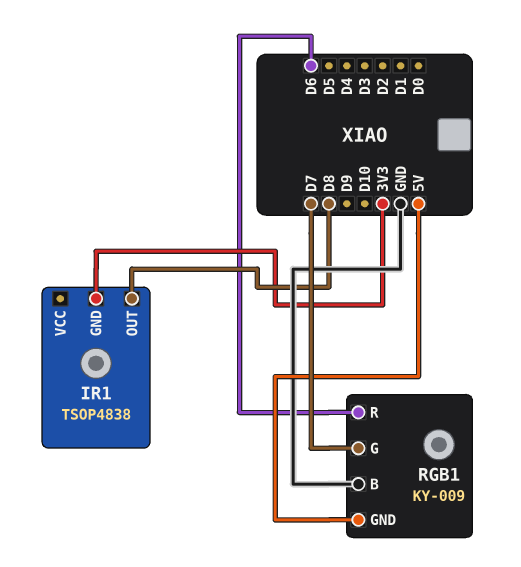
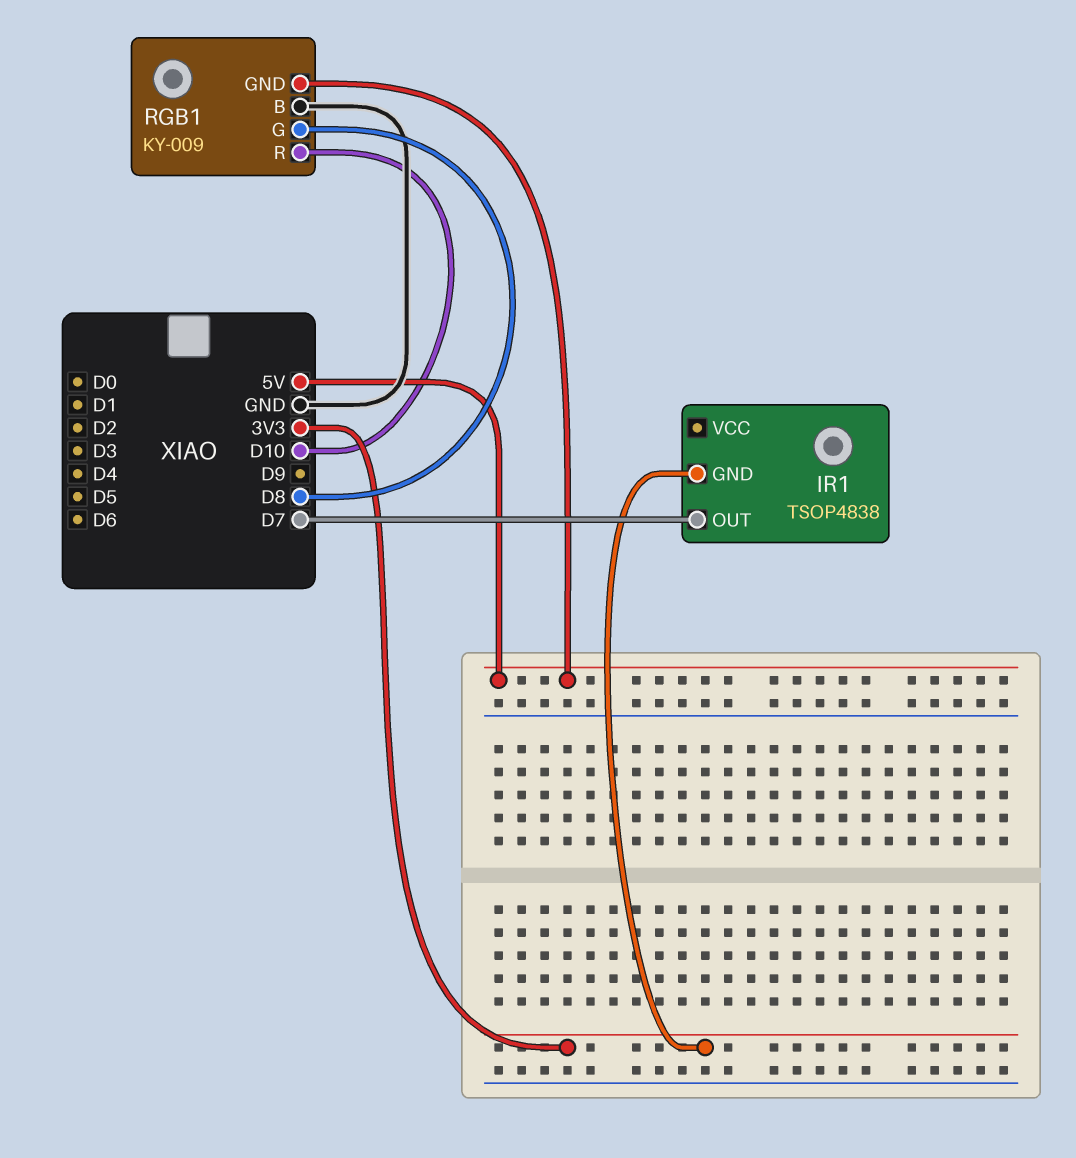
IR1 pin OUT: D8 -> D7
RGB1 pin G: D7 -> D8
RGB1 pin R: D6 -> D10

